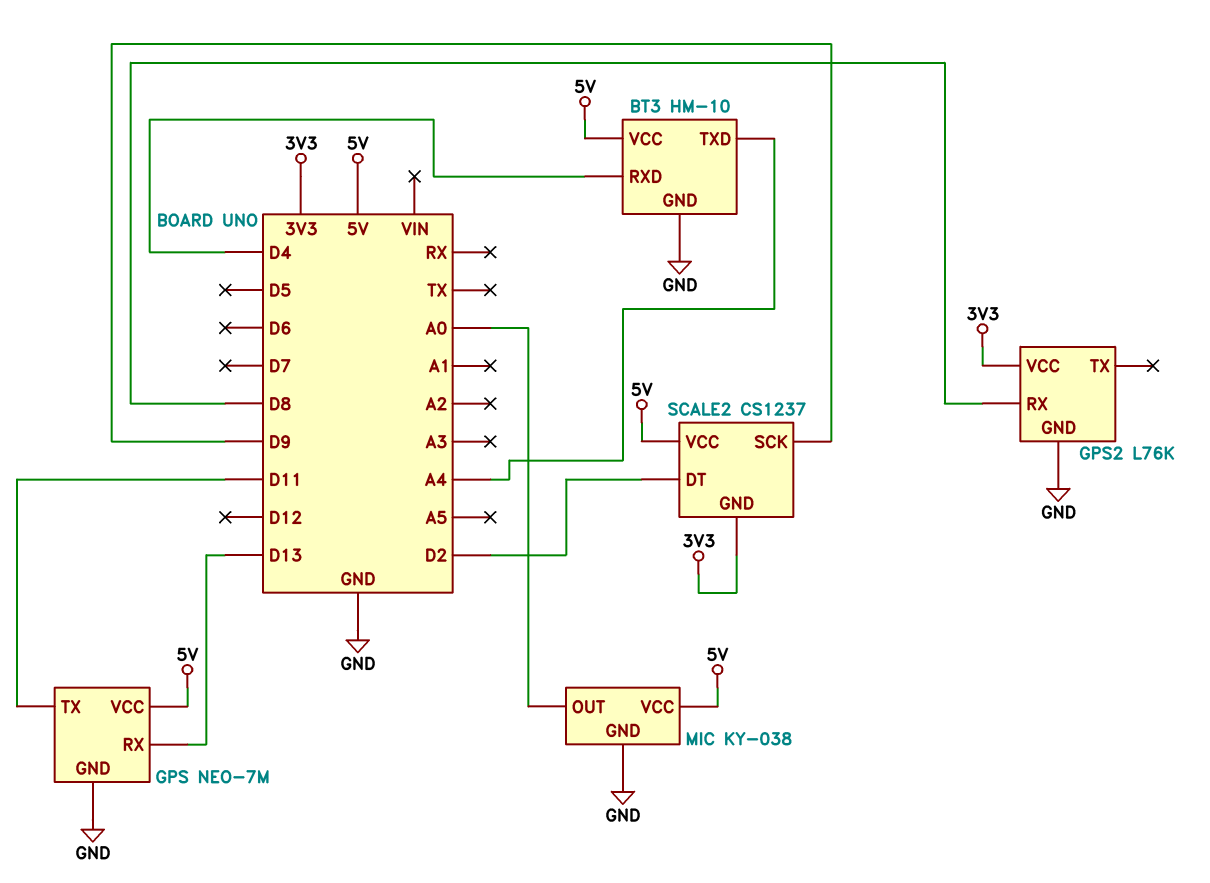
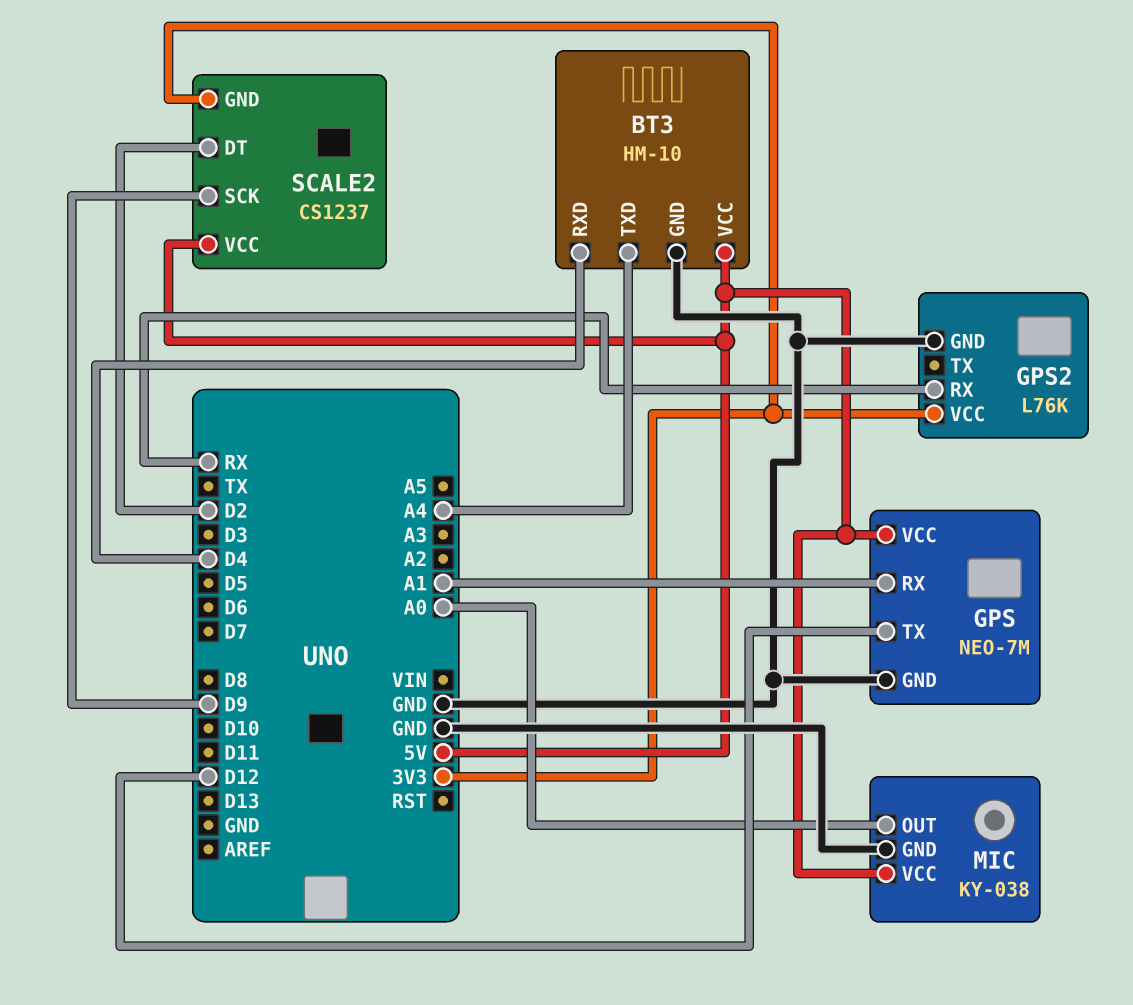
GPS pin RX: D13 -> A1
GPS pin TX: D11 -> D12
GPS2 pin RX: D8 -> RX

